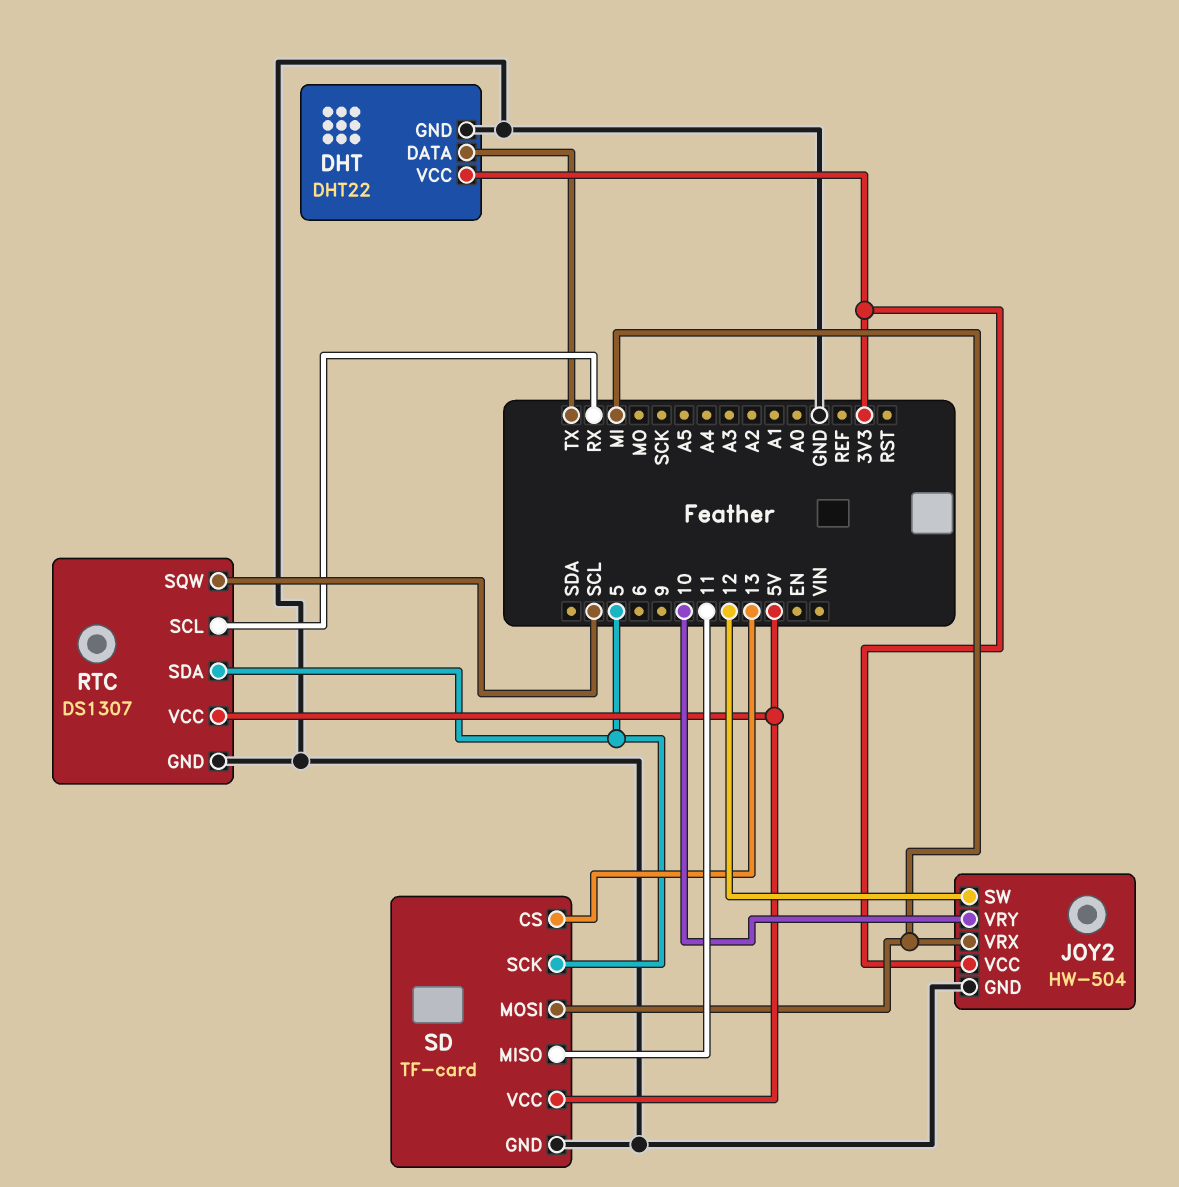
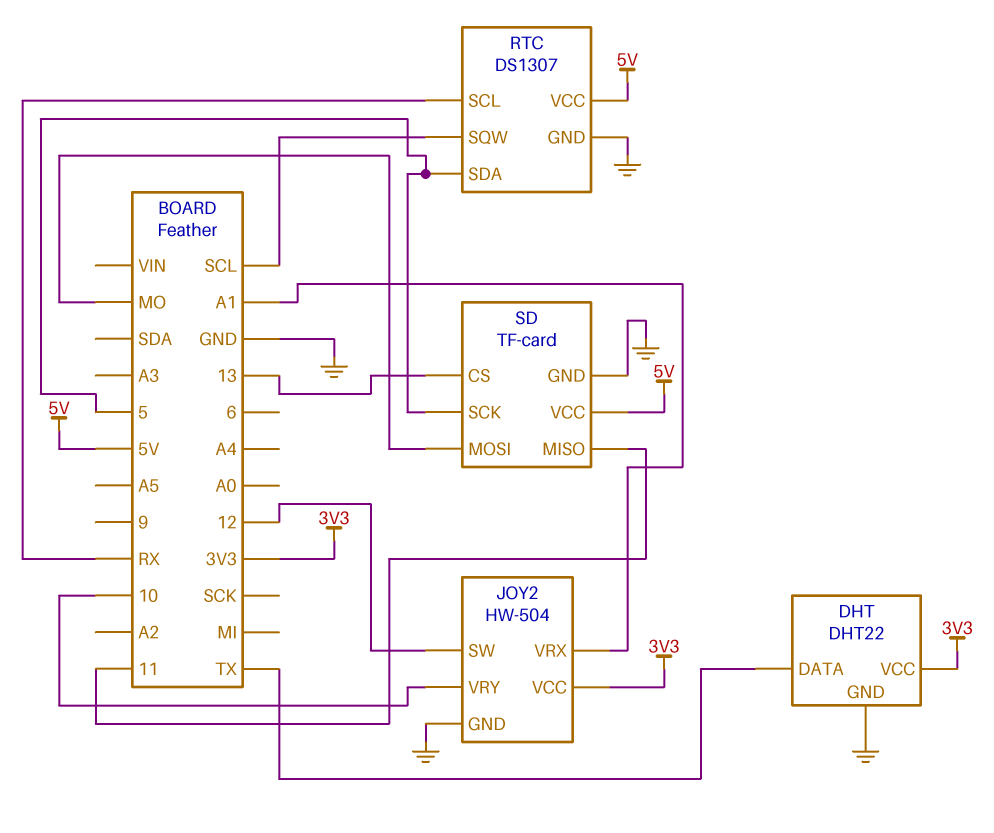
JOY2 pin VRX: MI -> A1
SD pin MOSI: MI -> MO

